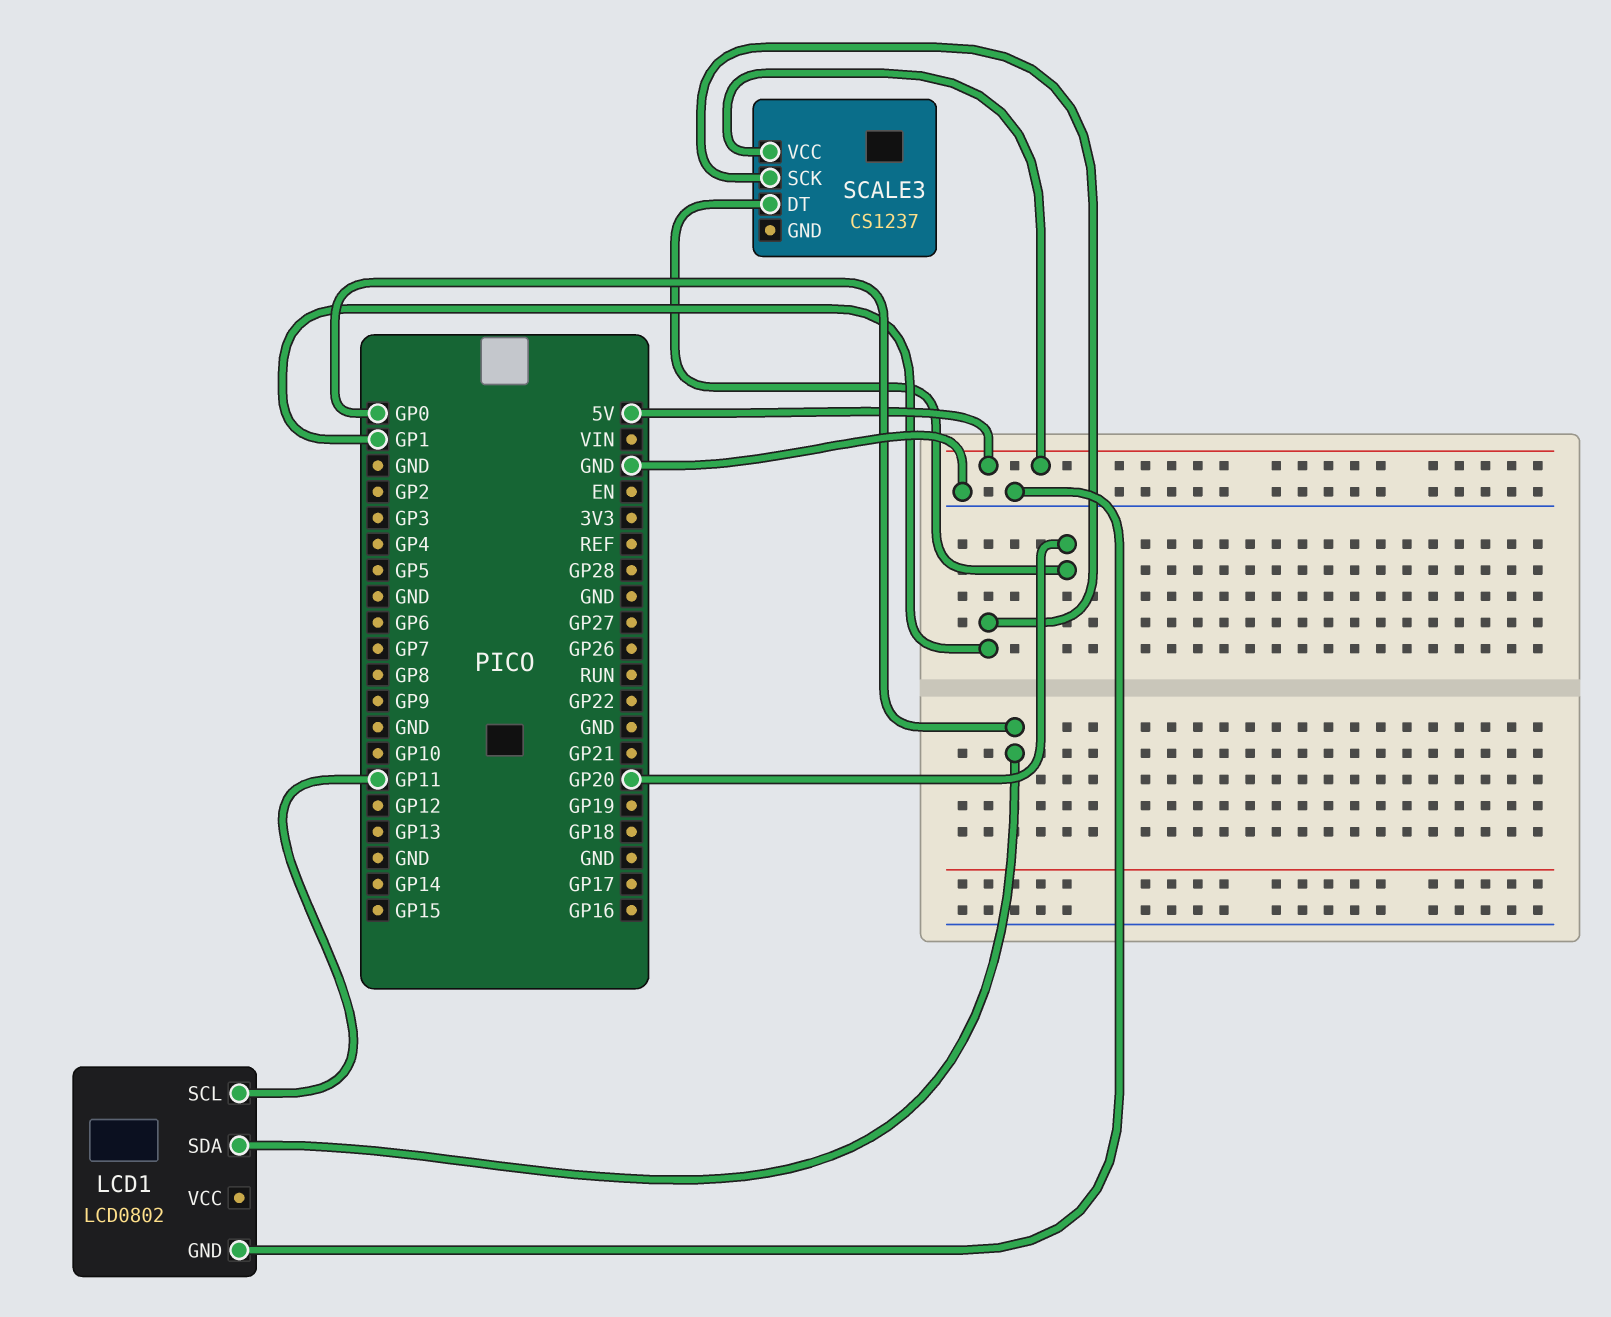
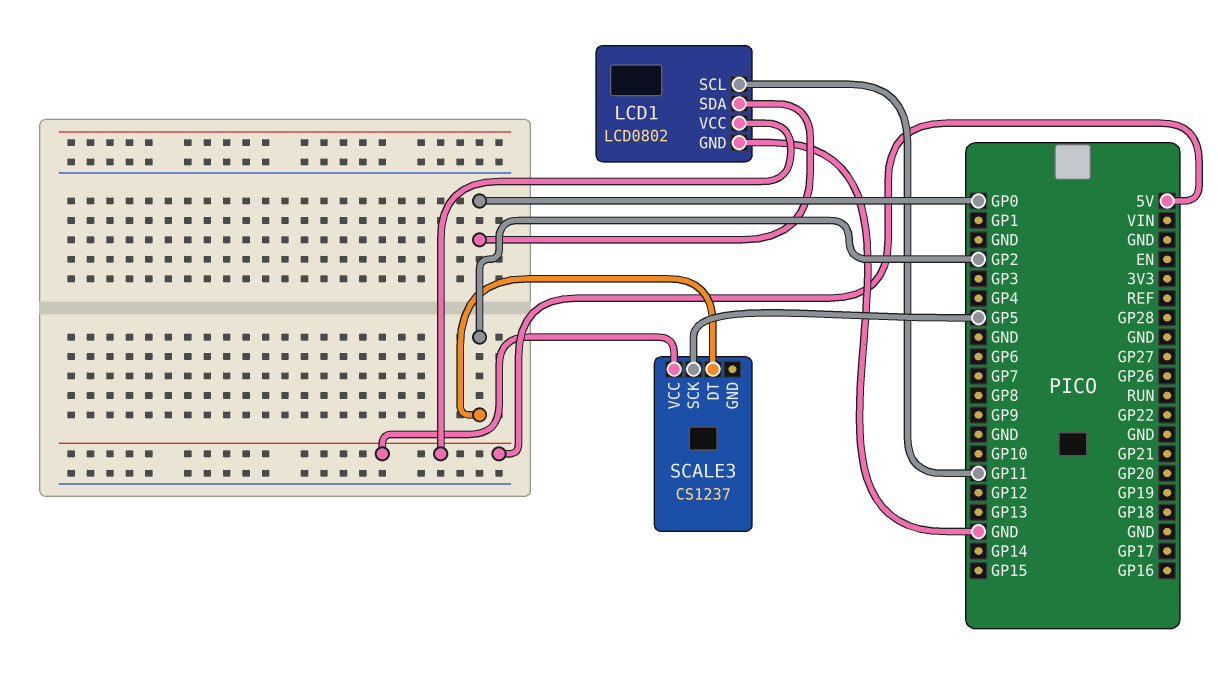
LCD1 pin VCC: none -> 5V
SCALE3 pin DT: GP20 -> GP2
SCALE3 pin SCK: GP1 -> GP5

